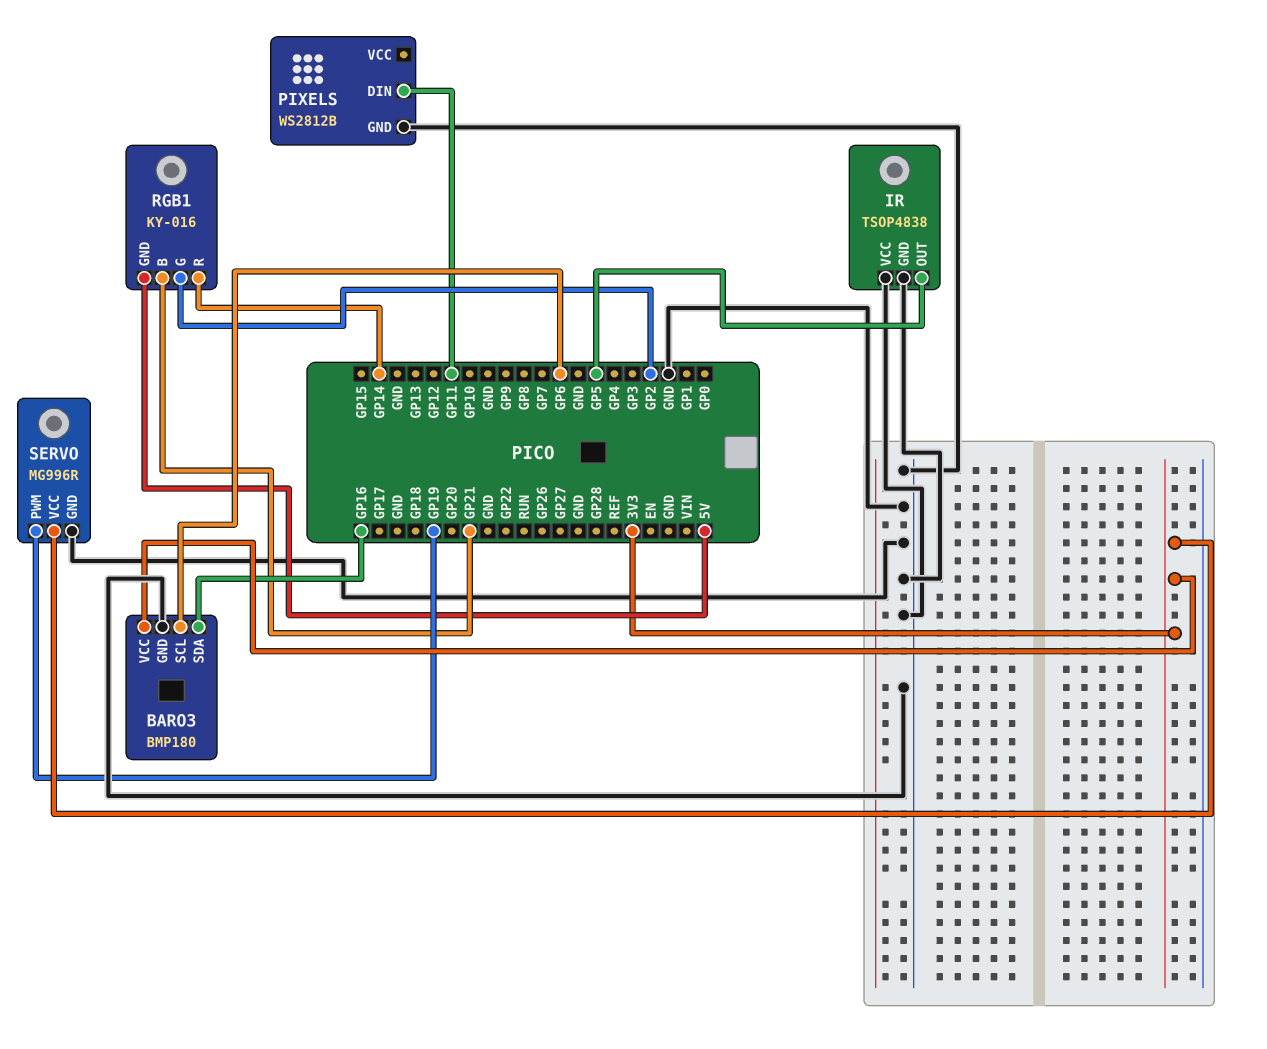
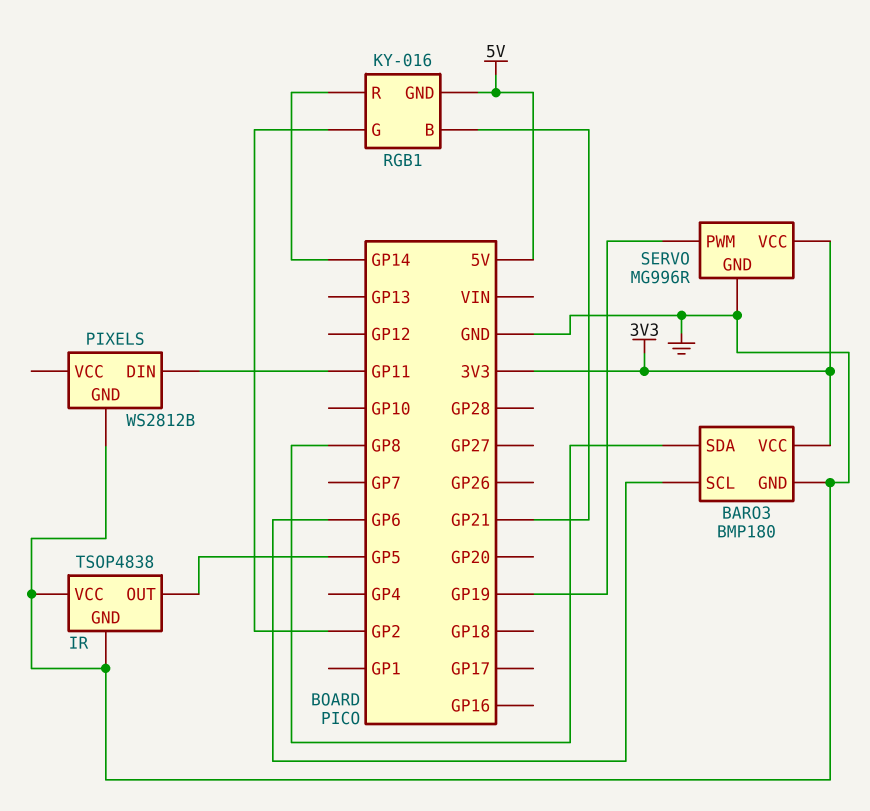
BARO3 pin SDA: GP16 -> GP8

